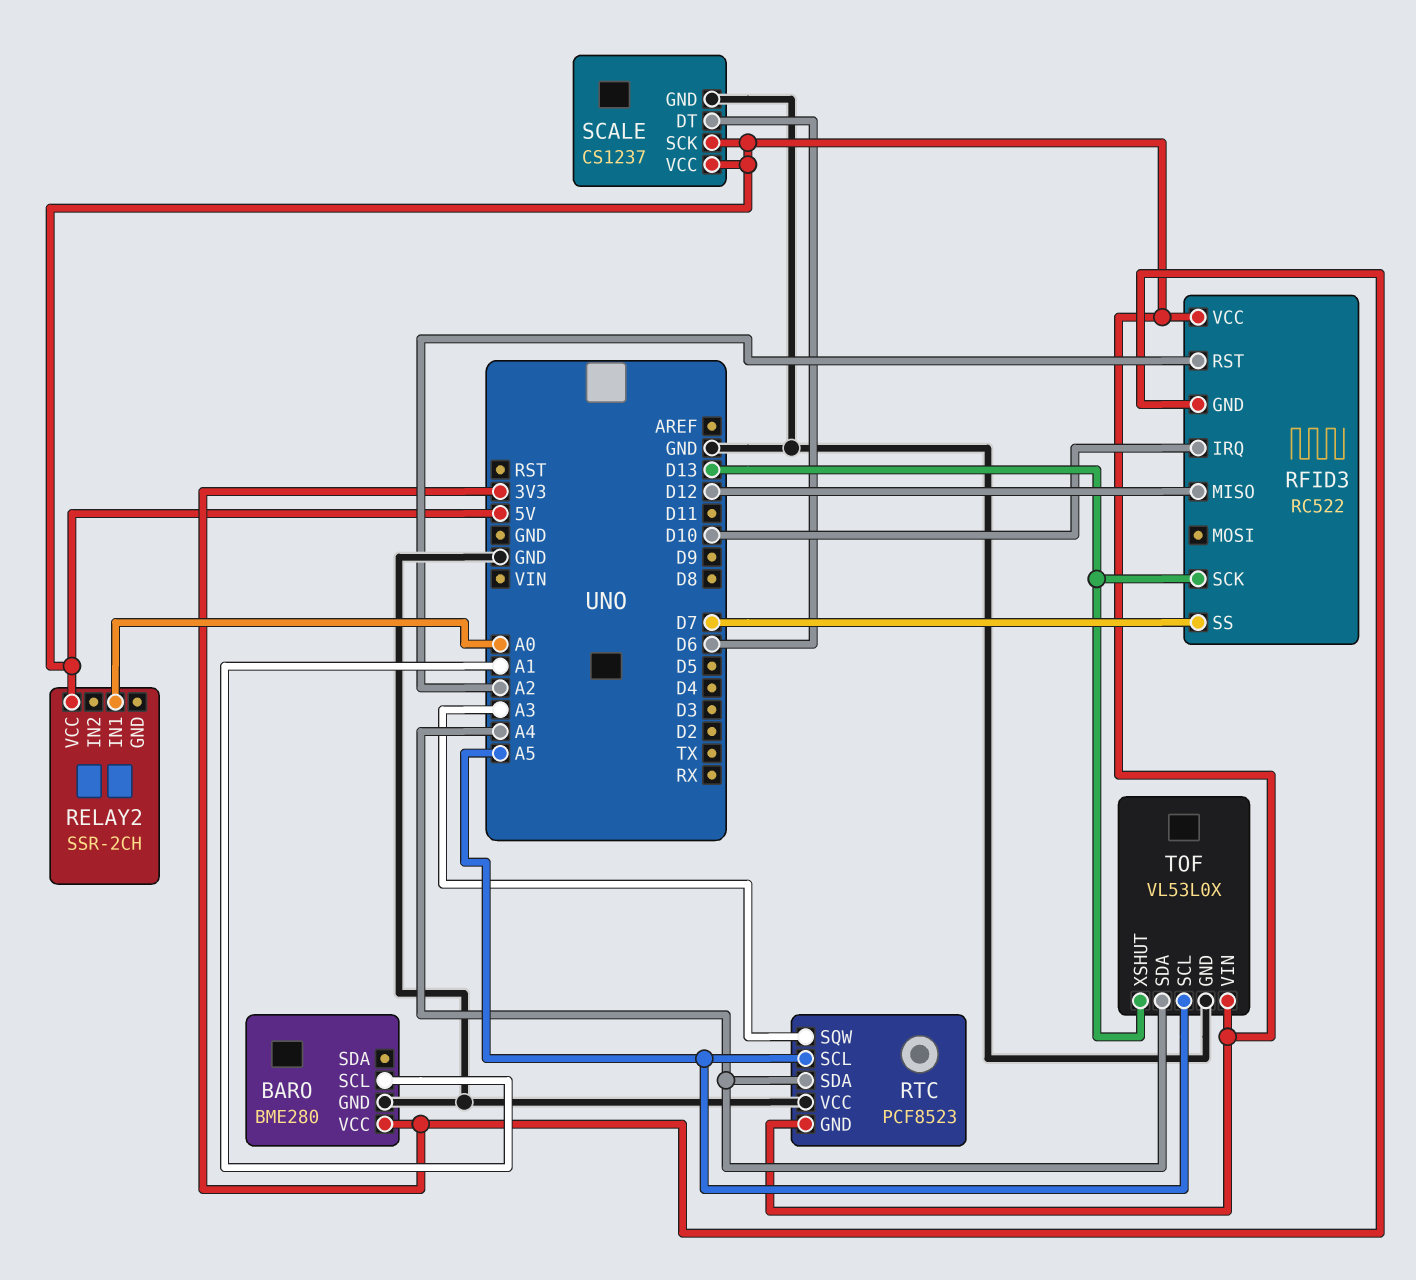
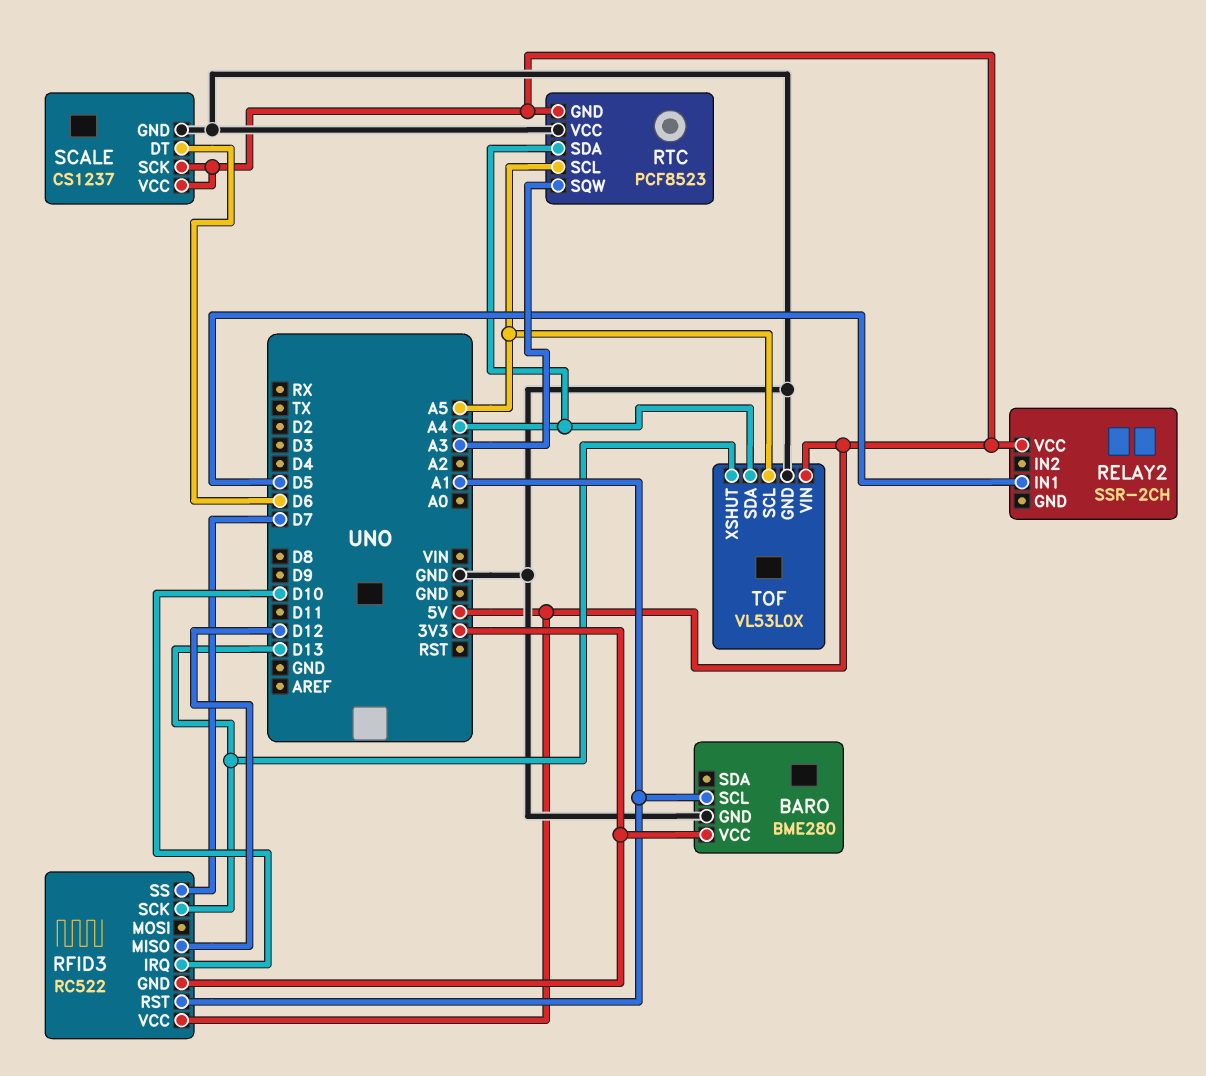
RELAY2 pin IN1: A0 -> D5
RFID3 pin RST: A2 -> A1

